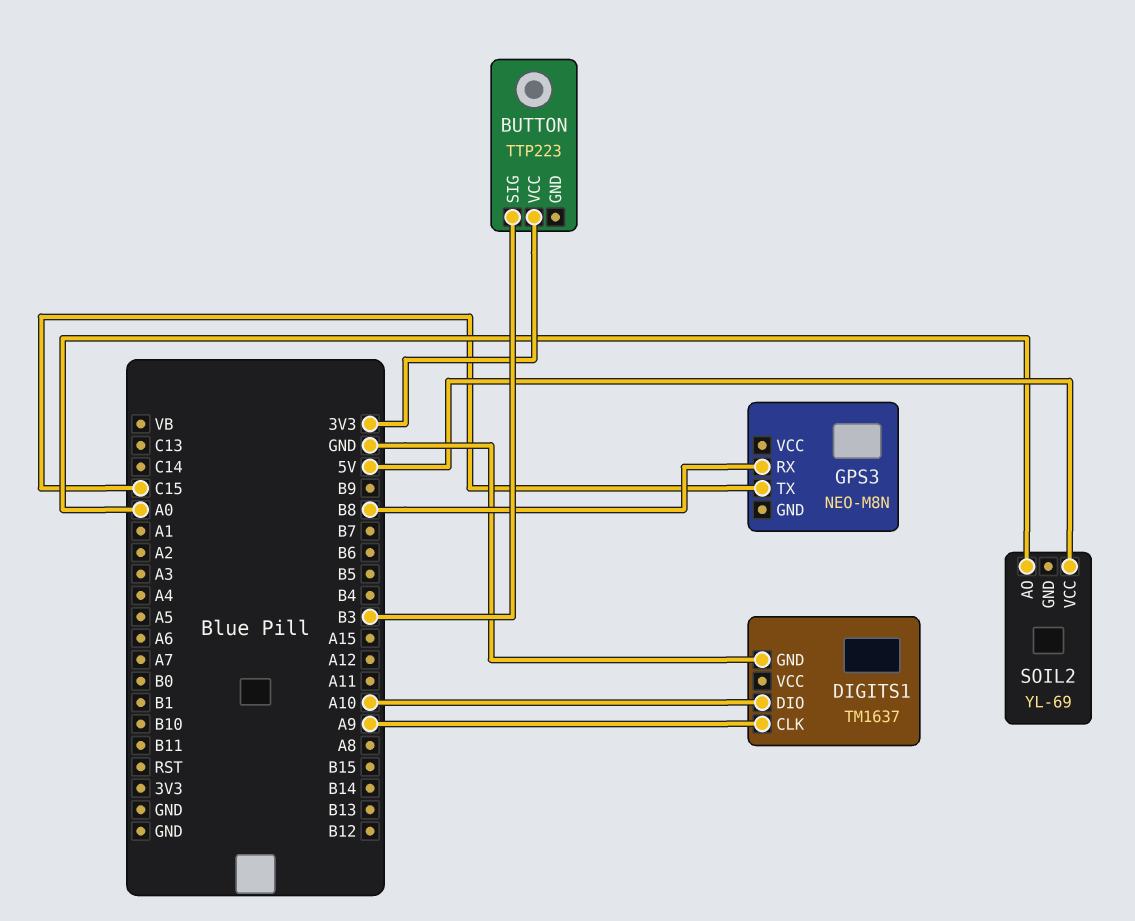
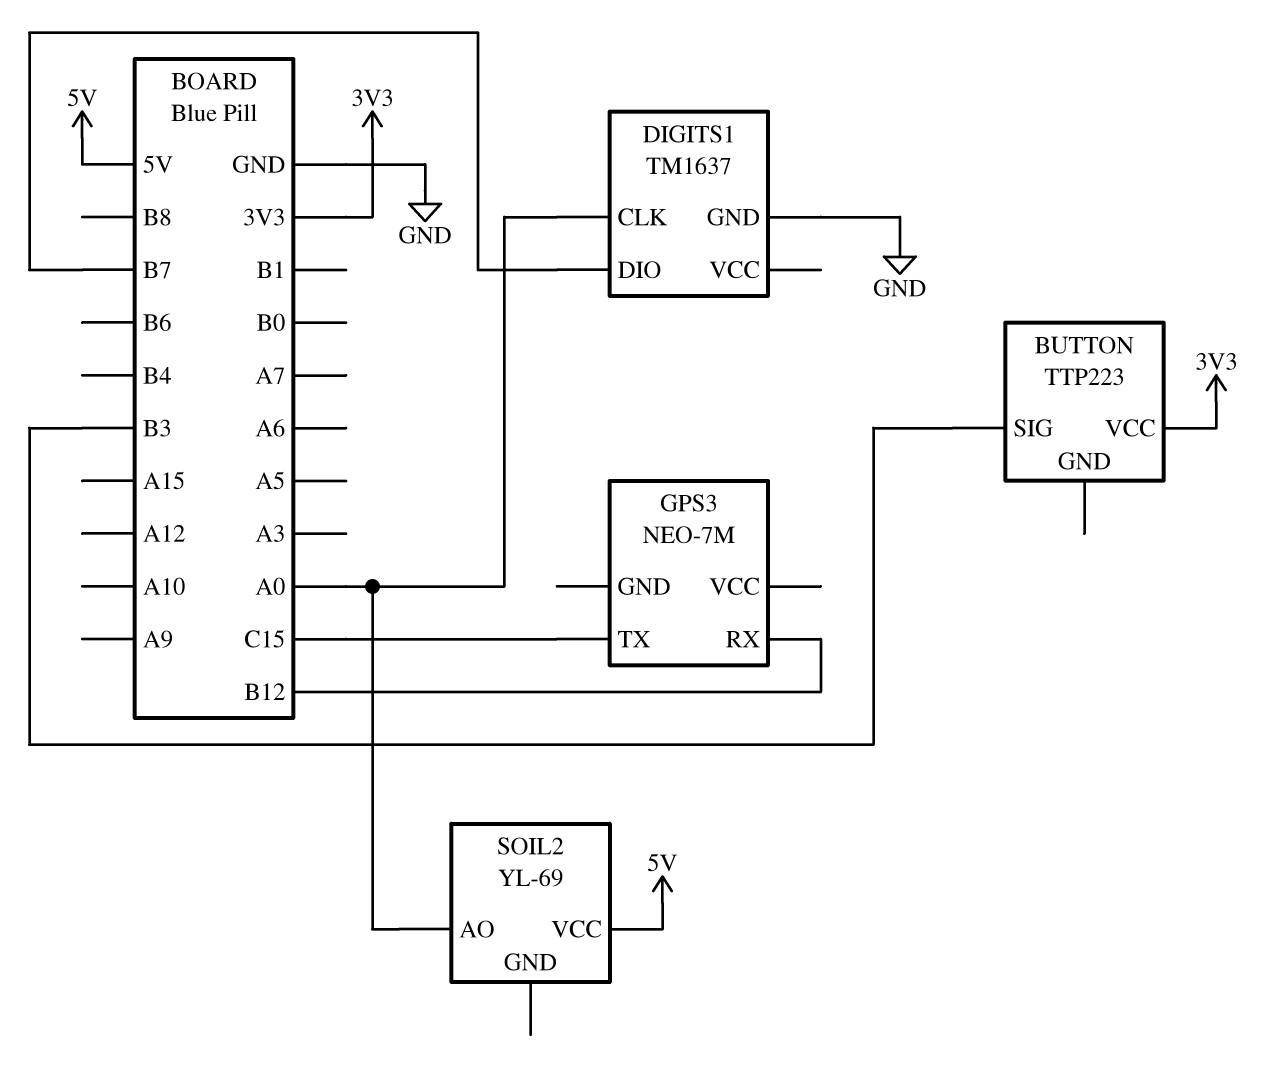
DIGITS1 pin CLK: A9 -> A0
DIGITS1 pin DIO: A10 -> B7
GPS3: NEO-M8N -> NEO-7M
GPS3 pin RX: B8 -> B12

